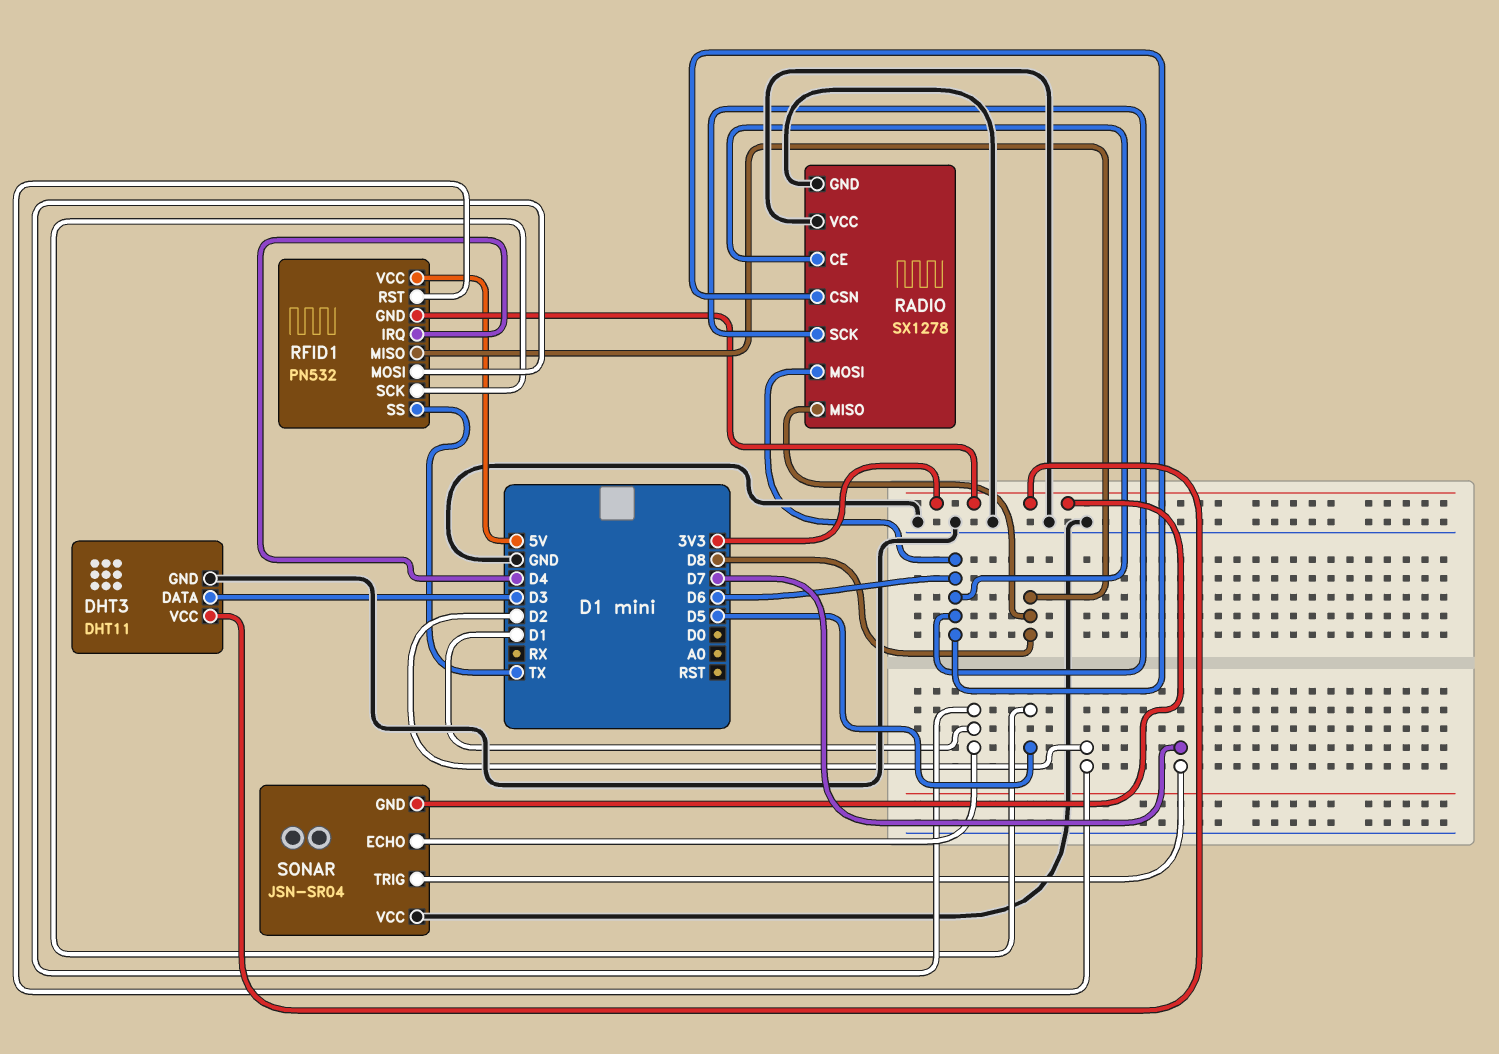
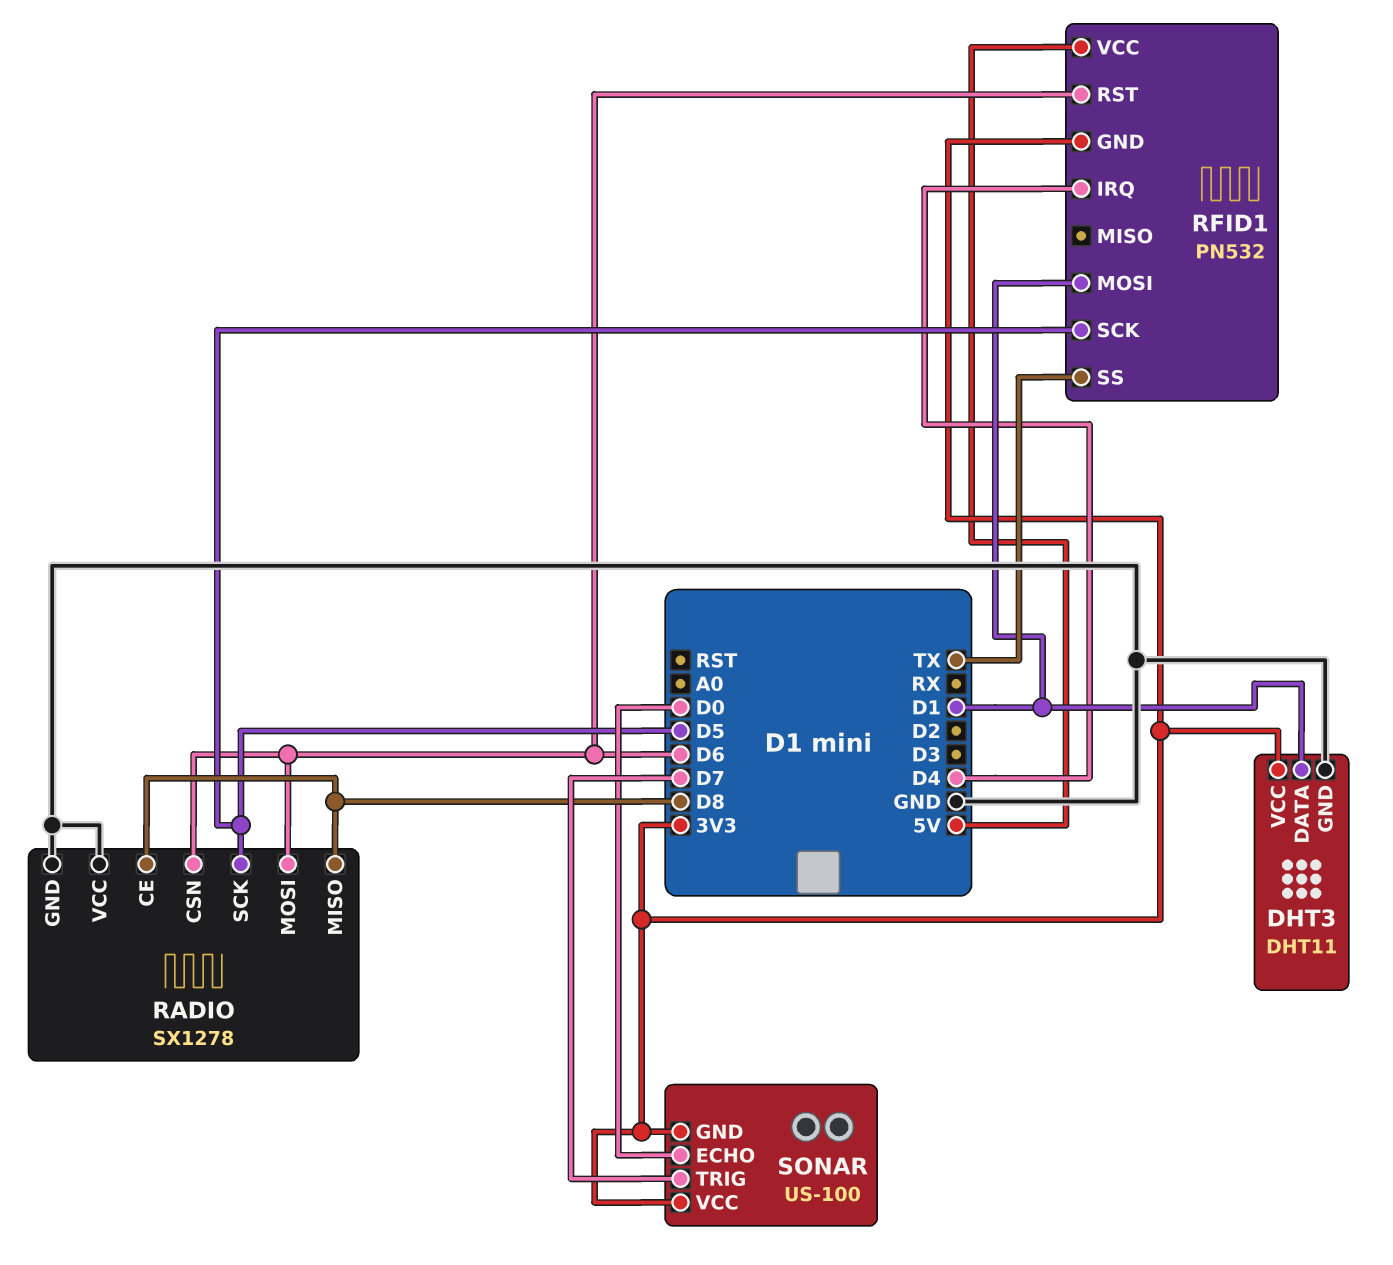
DHT3 pin DATA: D3 -> D1
RADIO pin CE: D6 -> D8
RADIO pin SCK: D6 -> D5
RFID1 pin MISO: D8 -> none
RFID1 pin RST: D2 -> D6
SONAR: JSN-SR04 -> US-100
SONAR pin ECHO: D1 -> D0
SONAR pin VCC: GND -> 3V3

